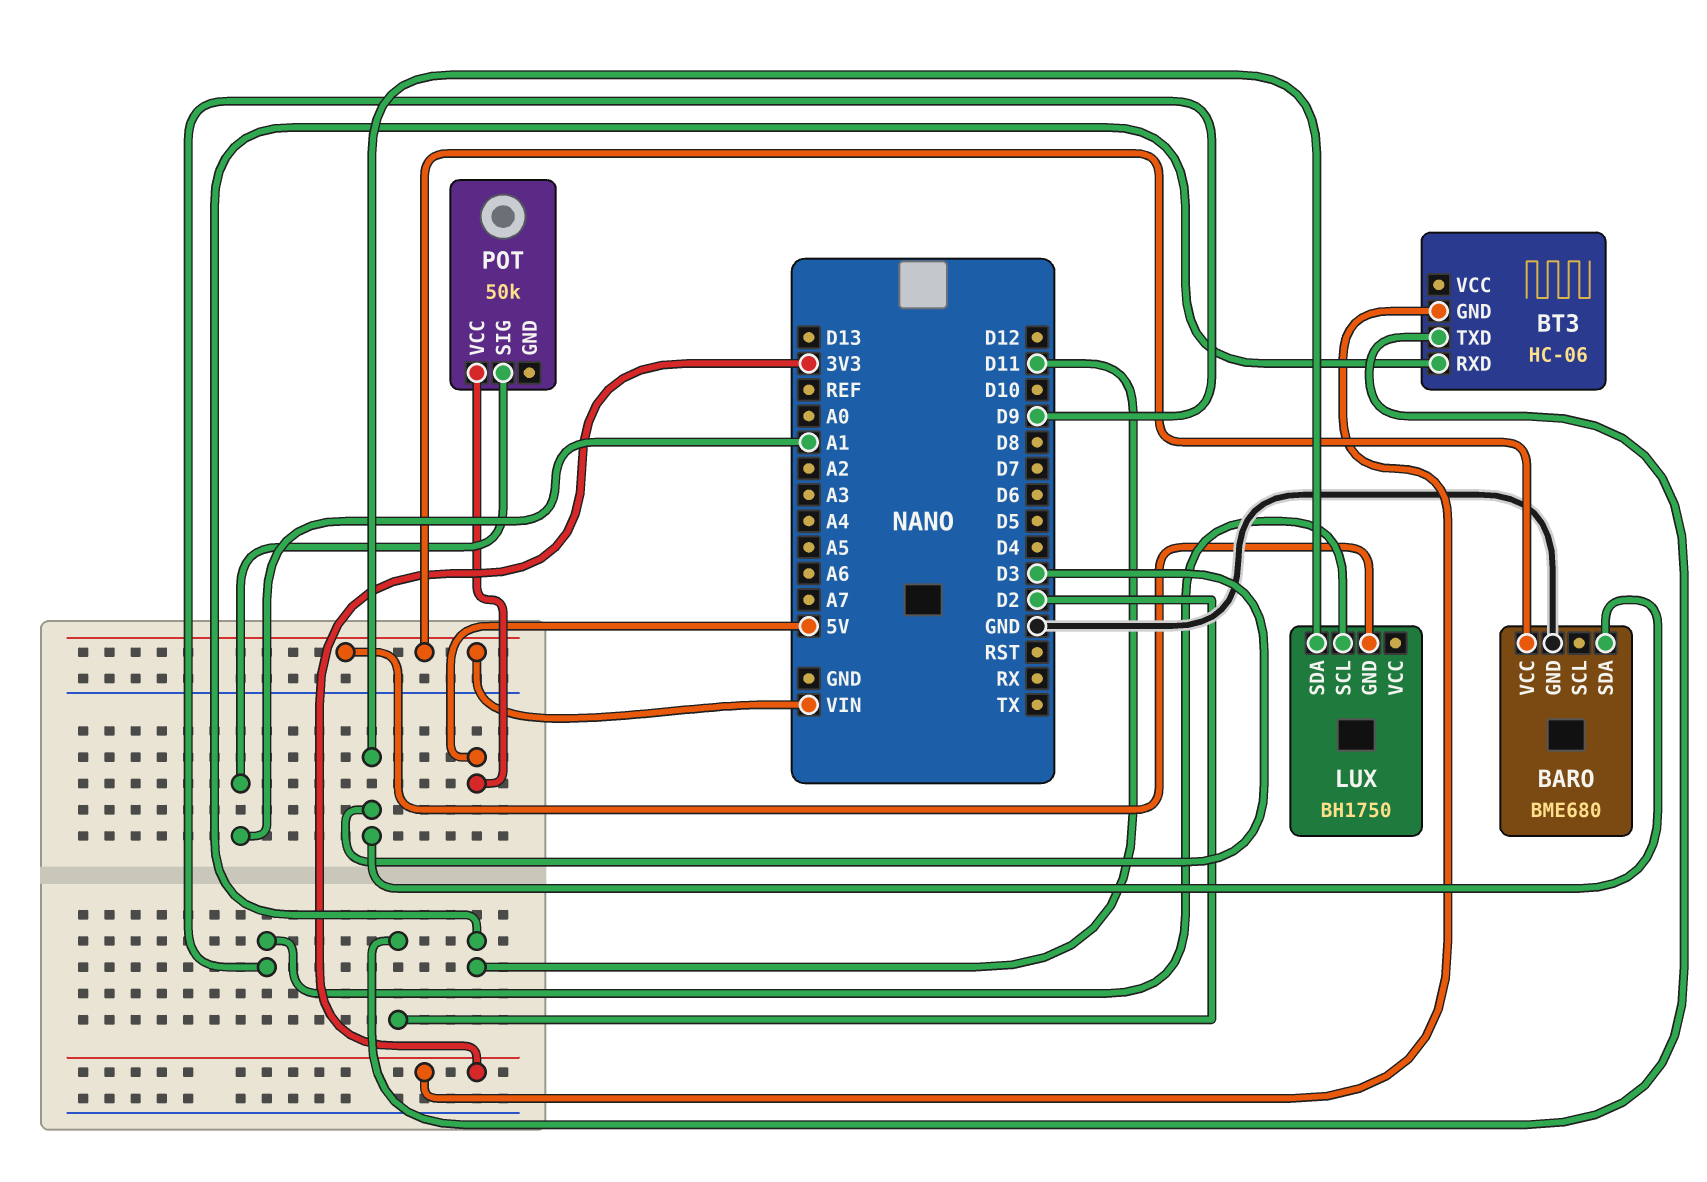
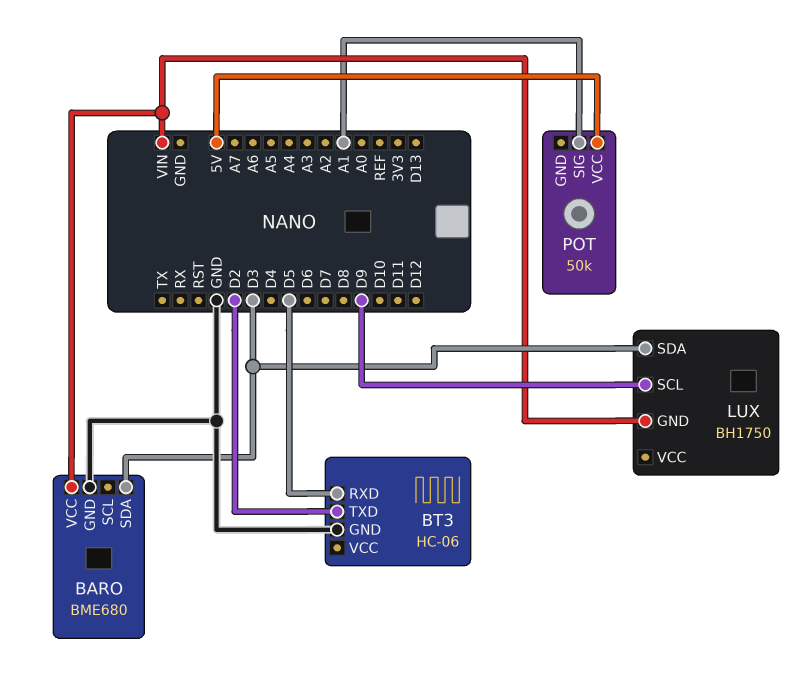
BT3 pin GND: 3V3 -> GND
BT3 pin RXD: D11 -> D5

